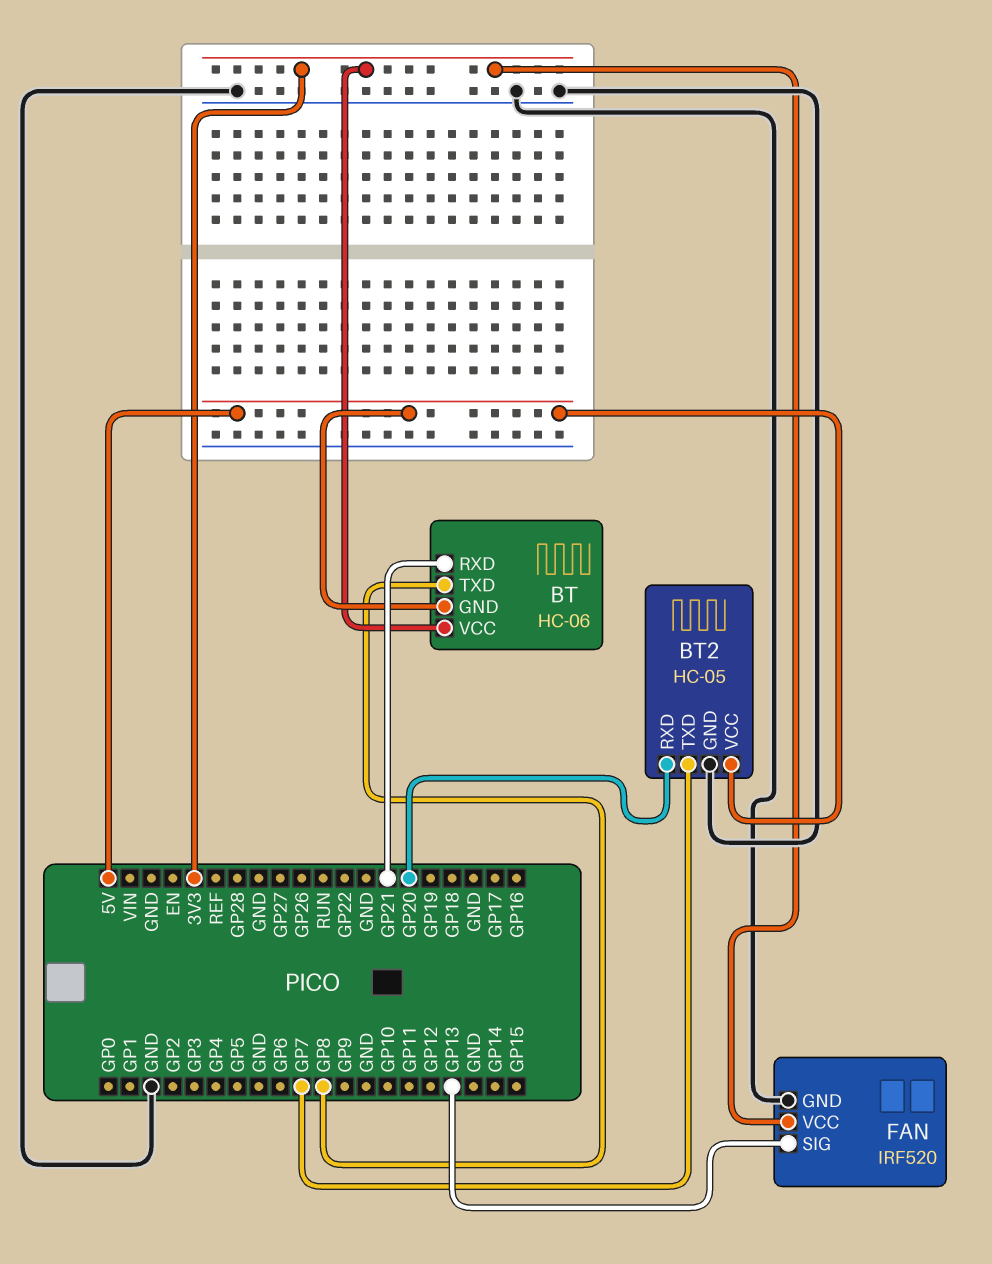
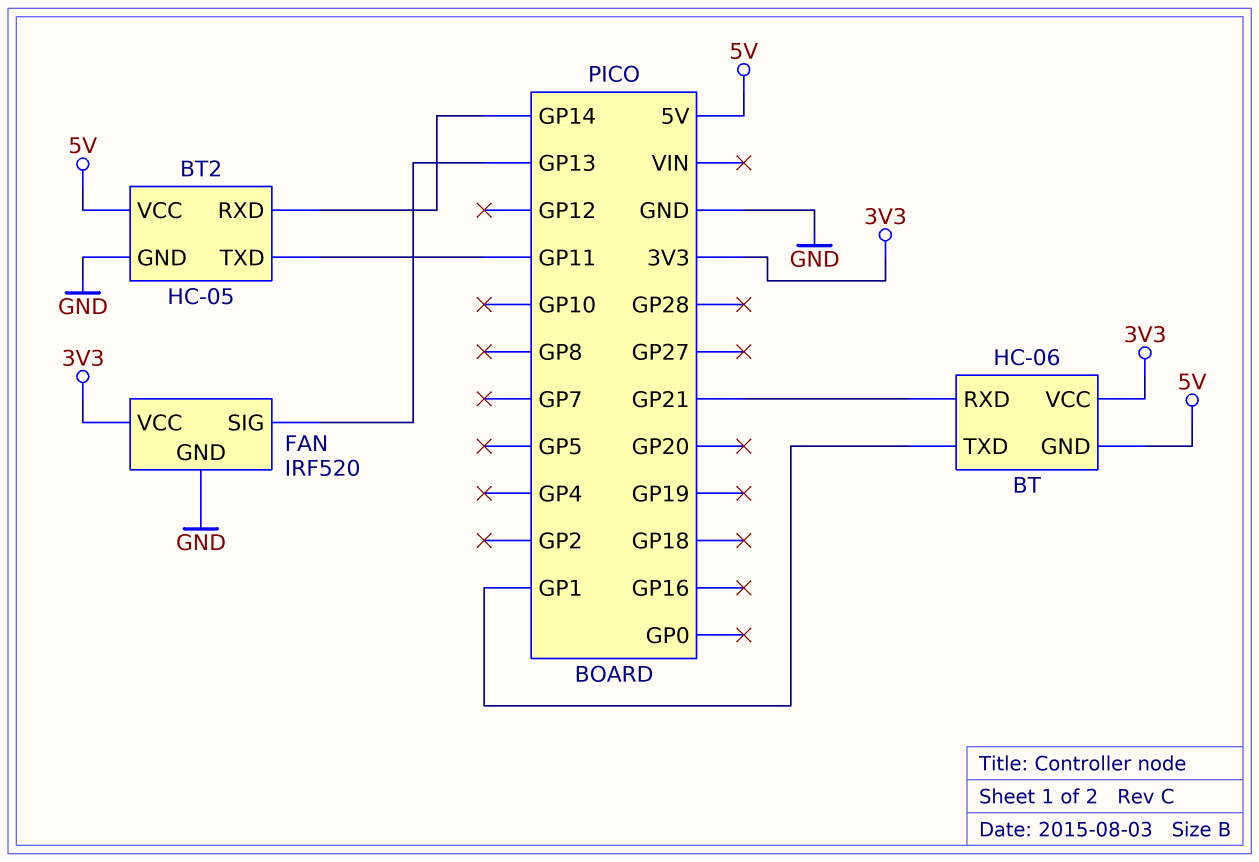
BT pin TXD: GP8 -> GP1
BT2 pin RXD: GP20 -> GP14
BT2 pin TXD: GP7 -> GP11

